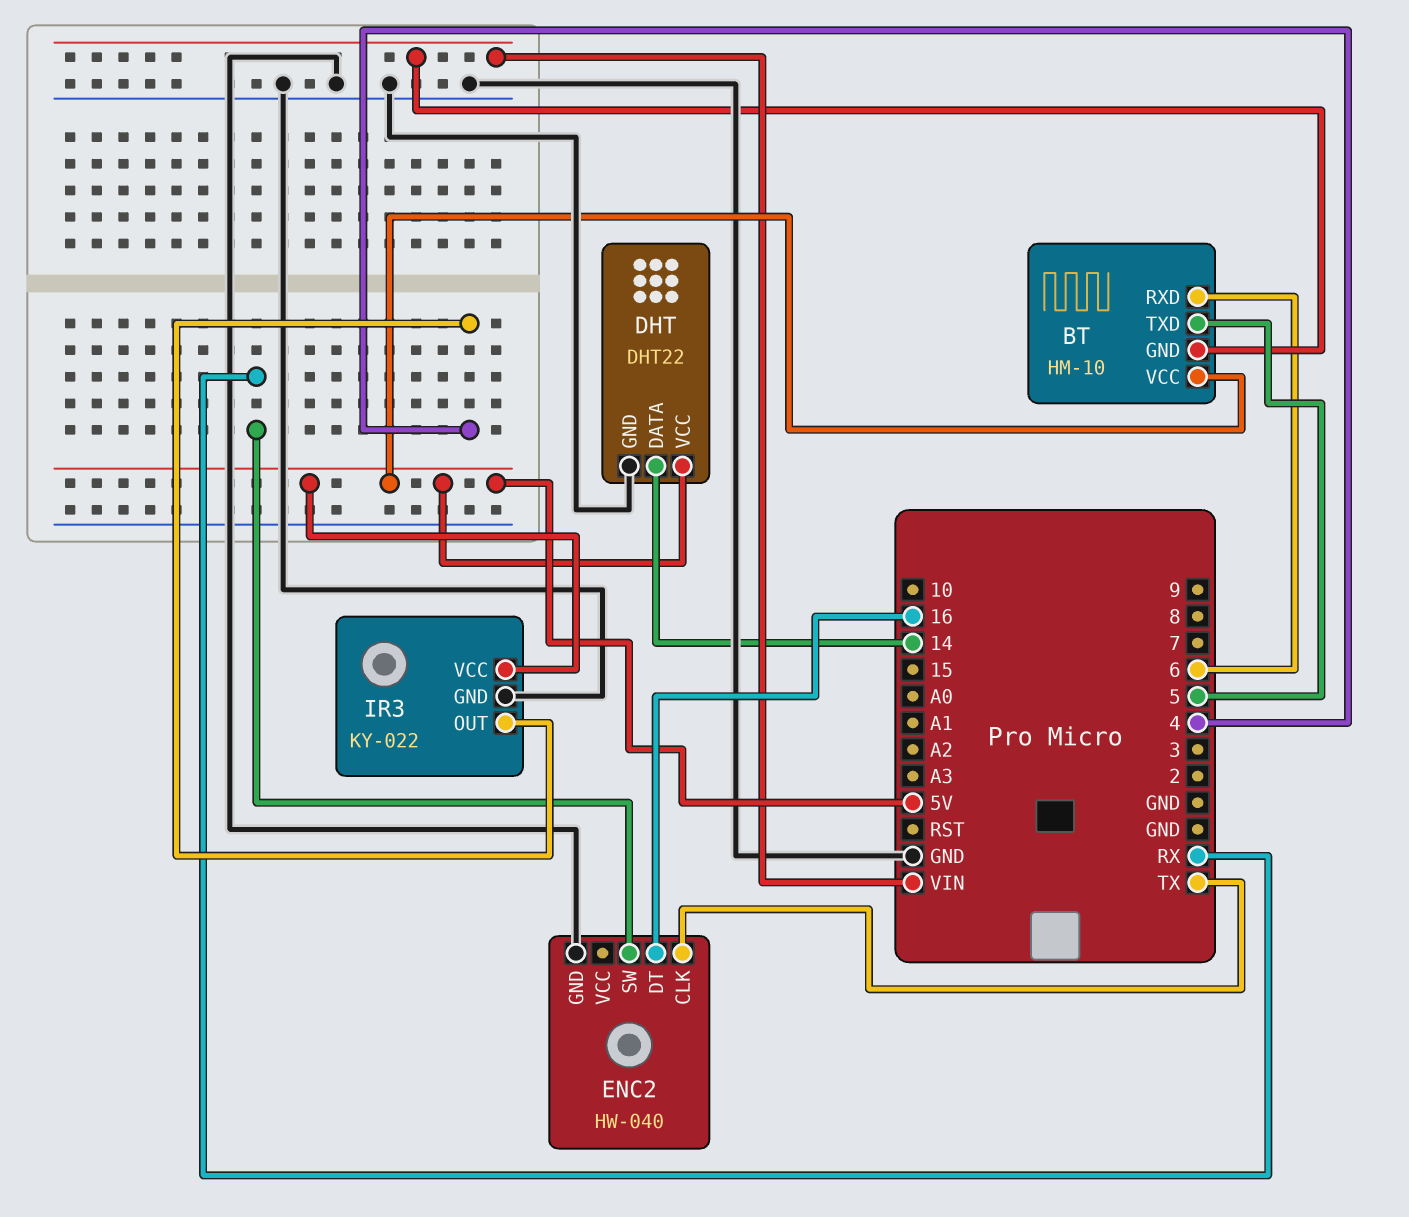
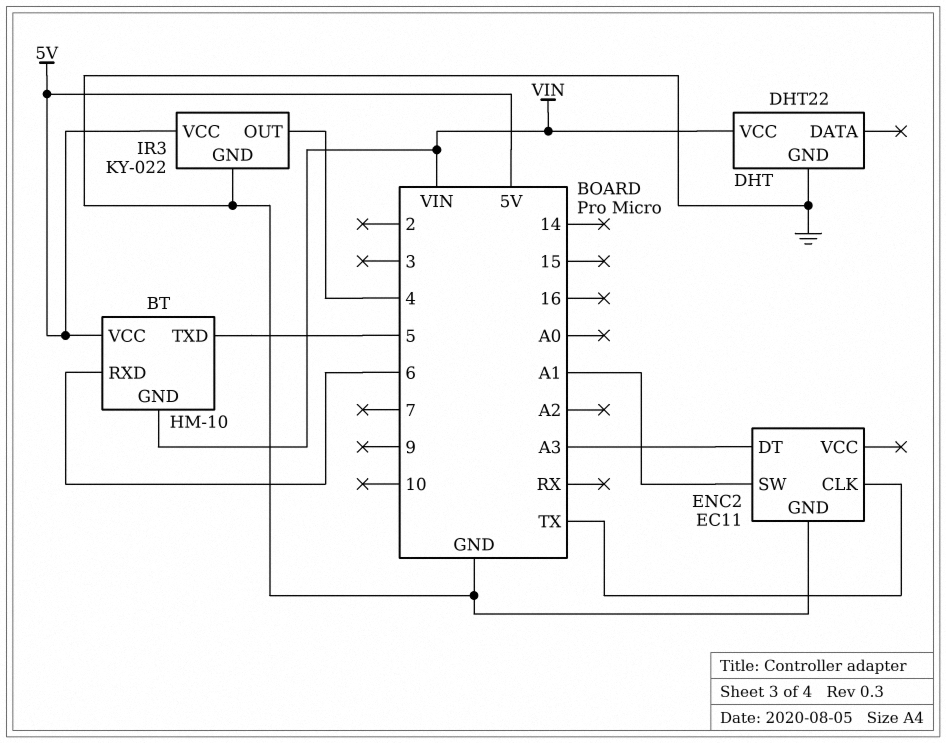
DHT pin DATA: 14 -> none
DHT pin VCC: 5V -> VIN
ENC2: HW-040 -> EC11
ENC2 pin DT: 16 -> A3
ENC2 pin SW: RX -> A1

